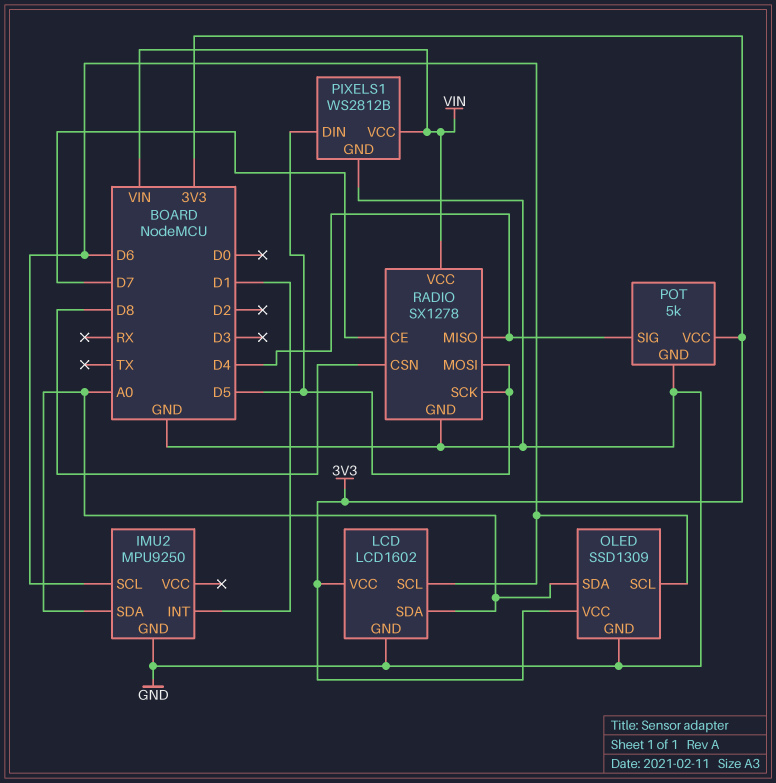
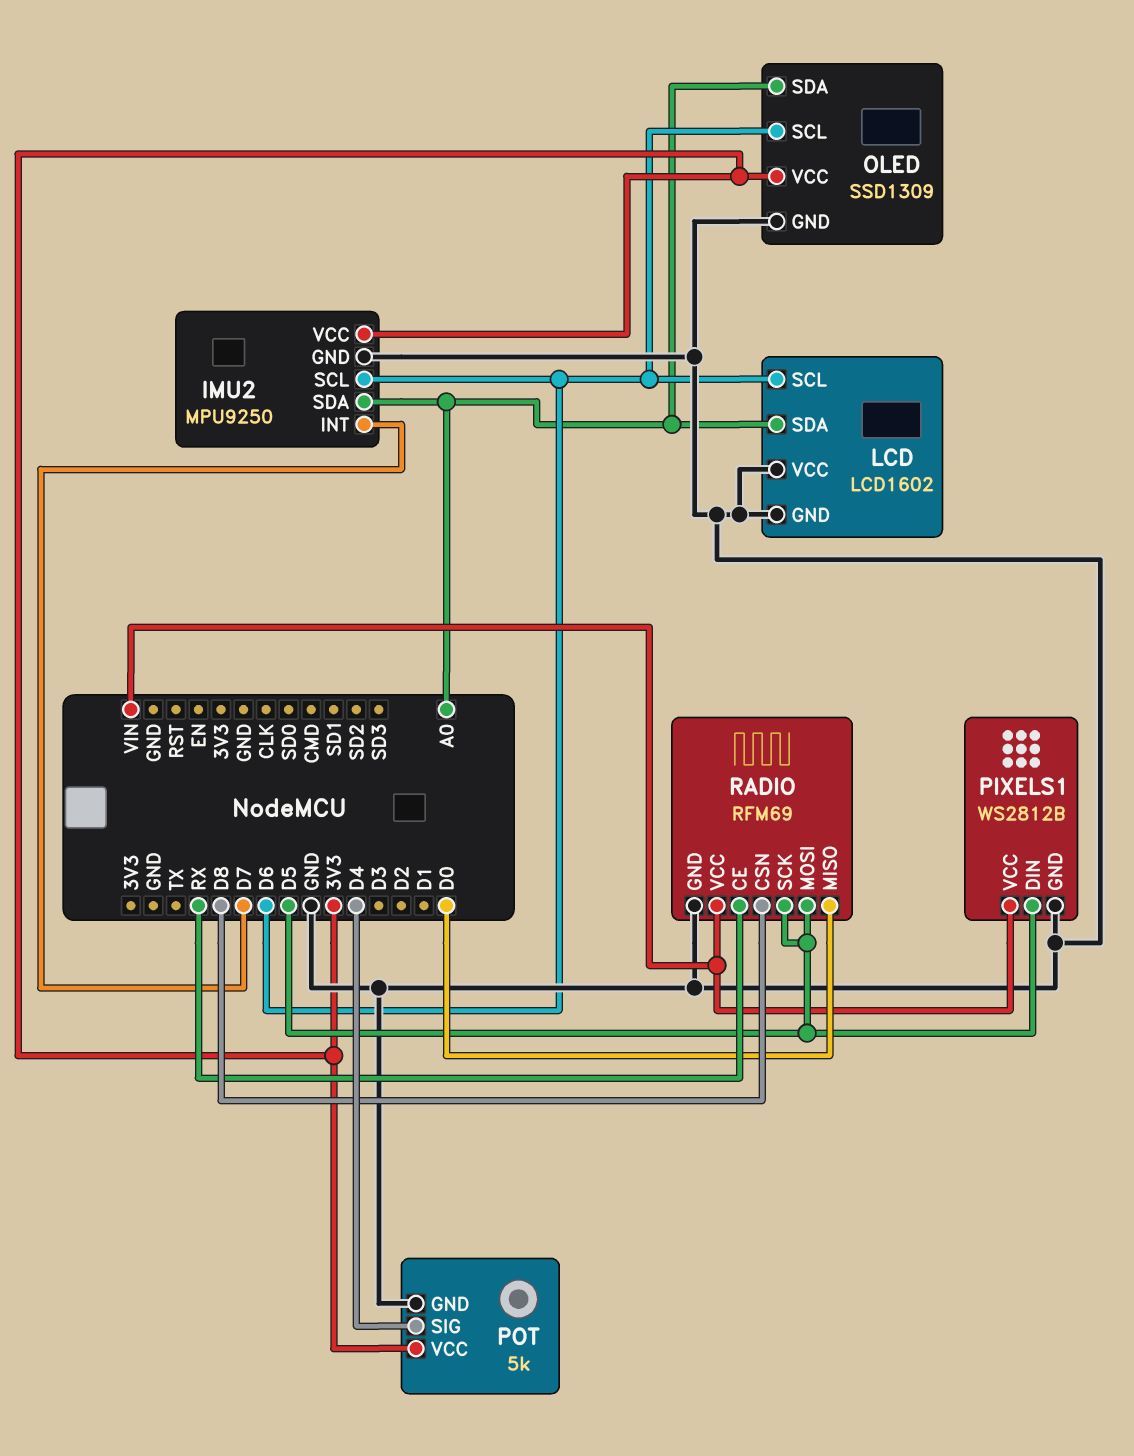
IMU2 pin INT: D1 -> D7
IMU2 pin VCC: none -> 3V3
LCD pin VCC: 3V3 -> GND
RADIO: SX1278 -> RFM69
RADIO pin CE: D7 -> RX
RADIO pin MISO: D4 -> D0

